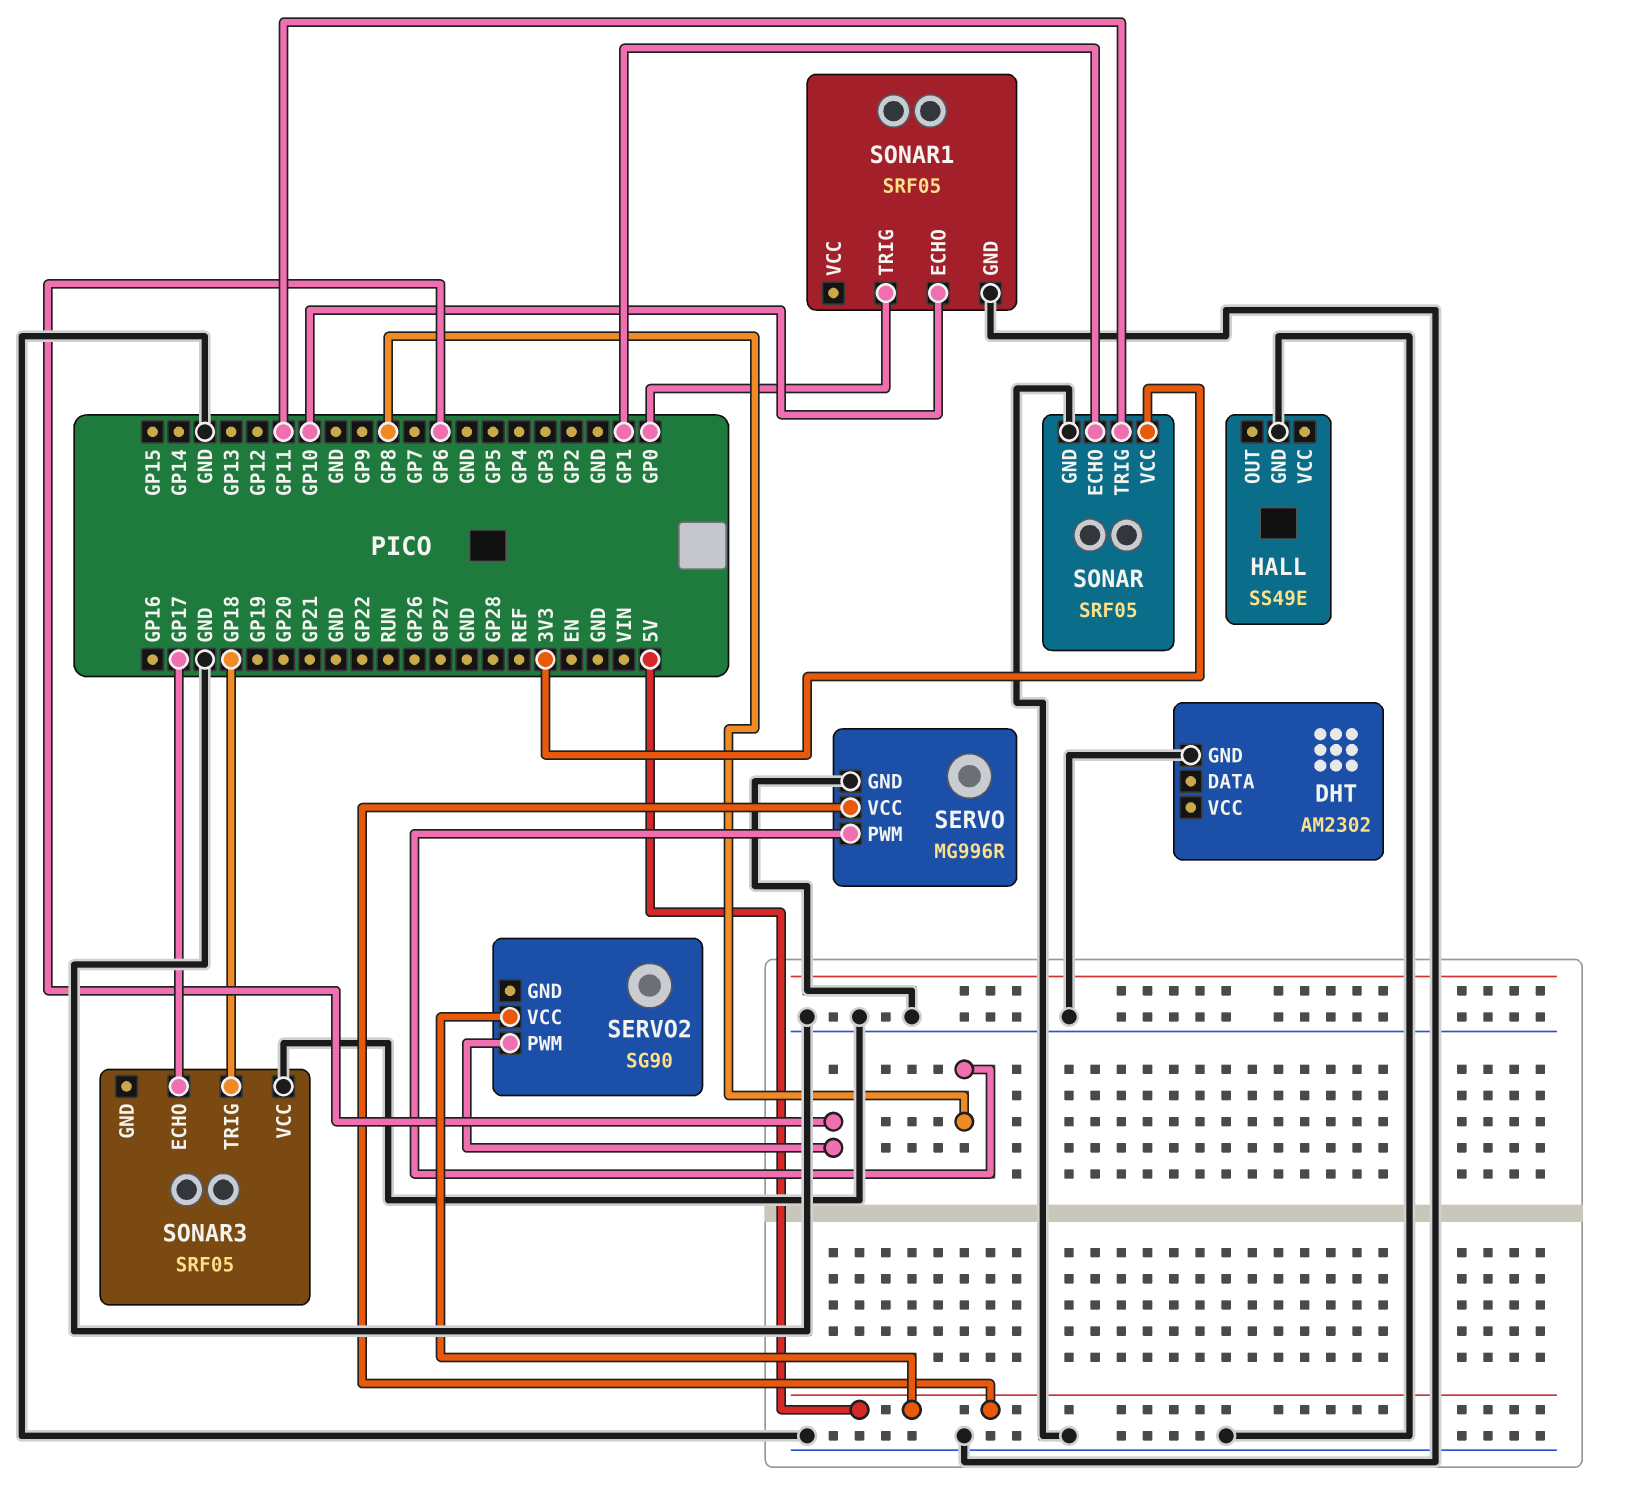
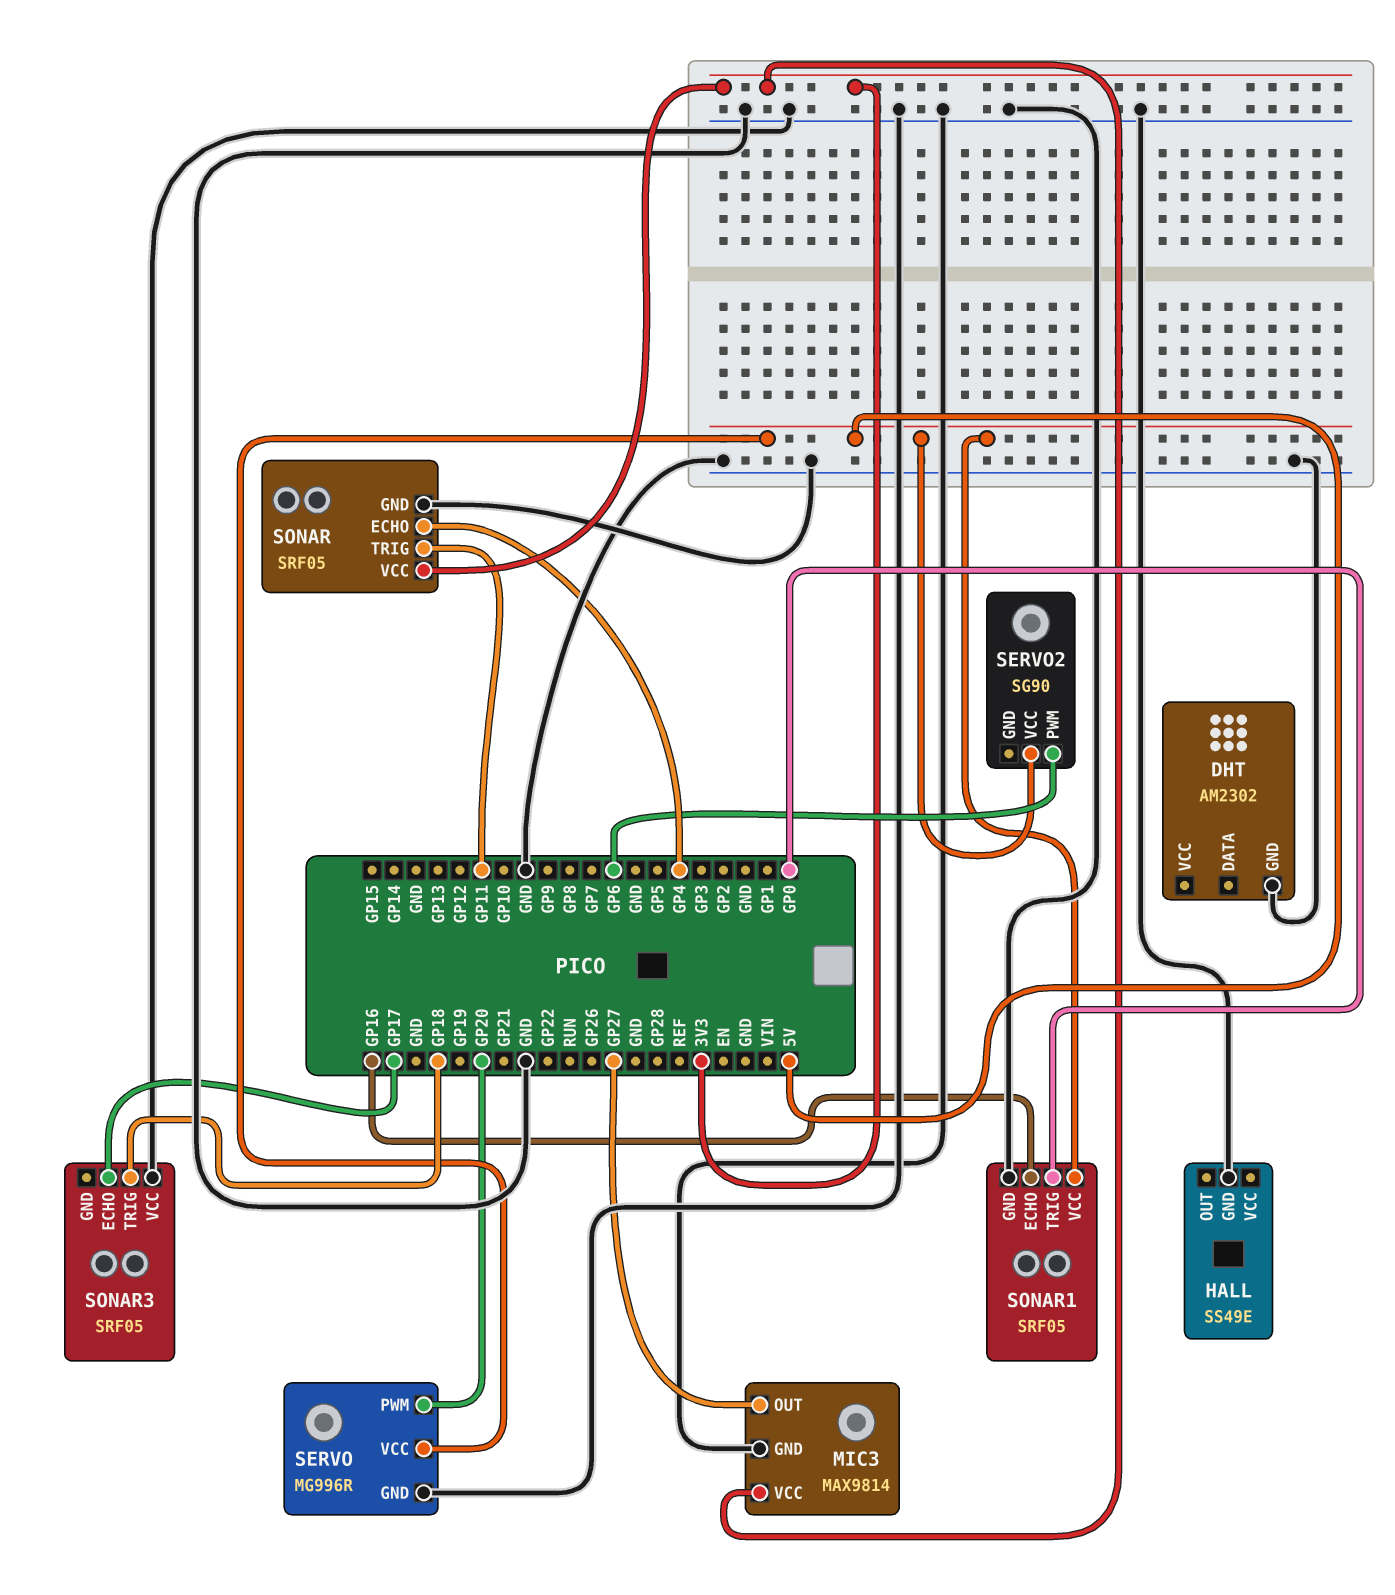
MIC3: none -> MAX9814
MIC3 pin GND: none -> GND
MIC3 pin OUT: none -> GP27
MIC3 pin VCC: none -> 3V3
SERVO pin PWM: GP8 -> GP20
SONAR pin ECHO: GP1 -> GP4
SONAR1 pin ECHO: GP10 -> GP16
SONAR1 pin VCC: none -> 5V

